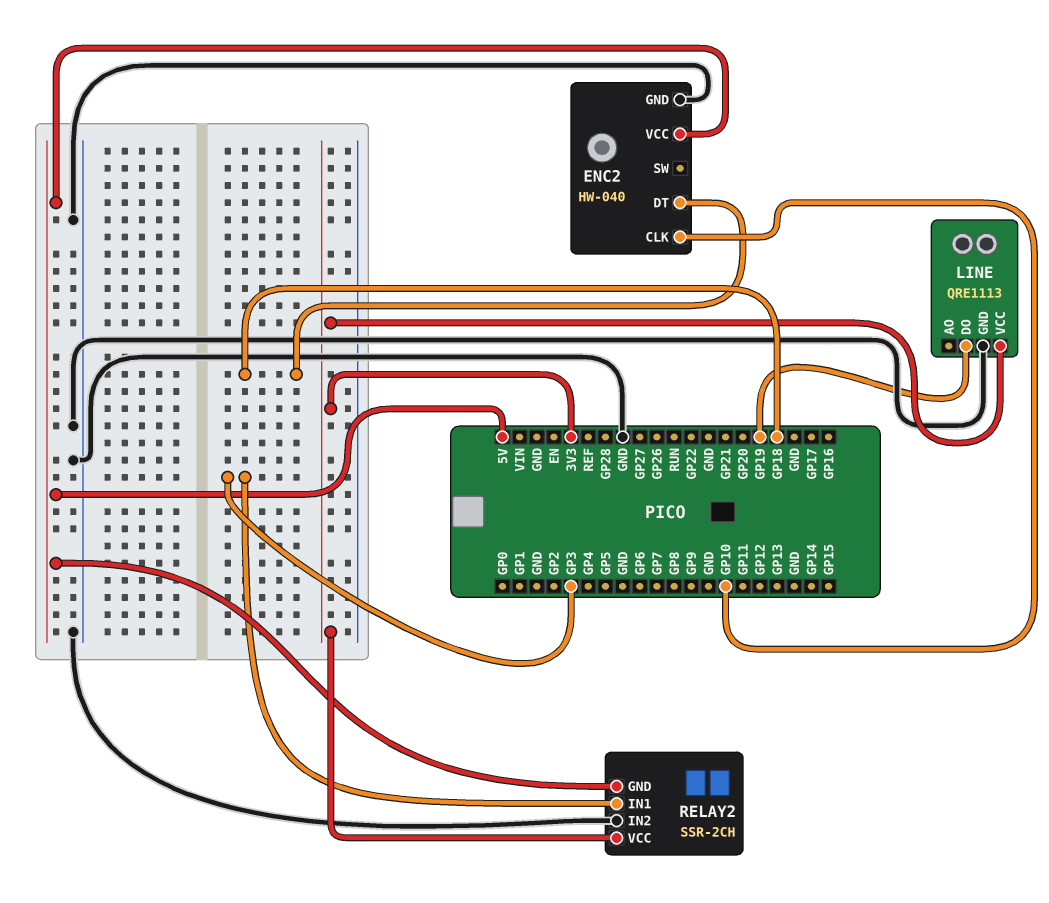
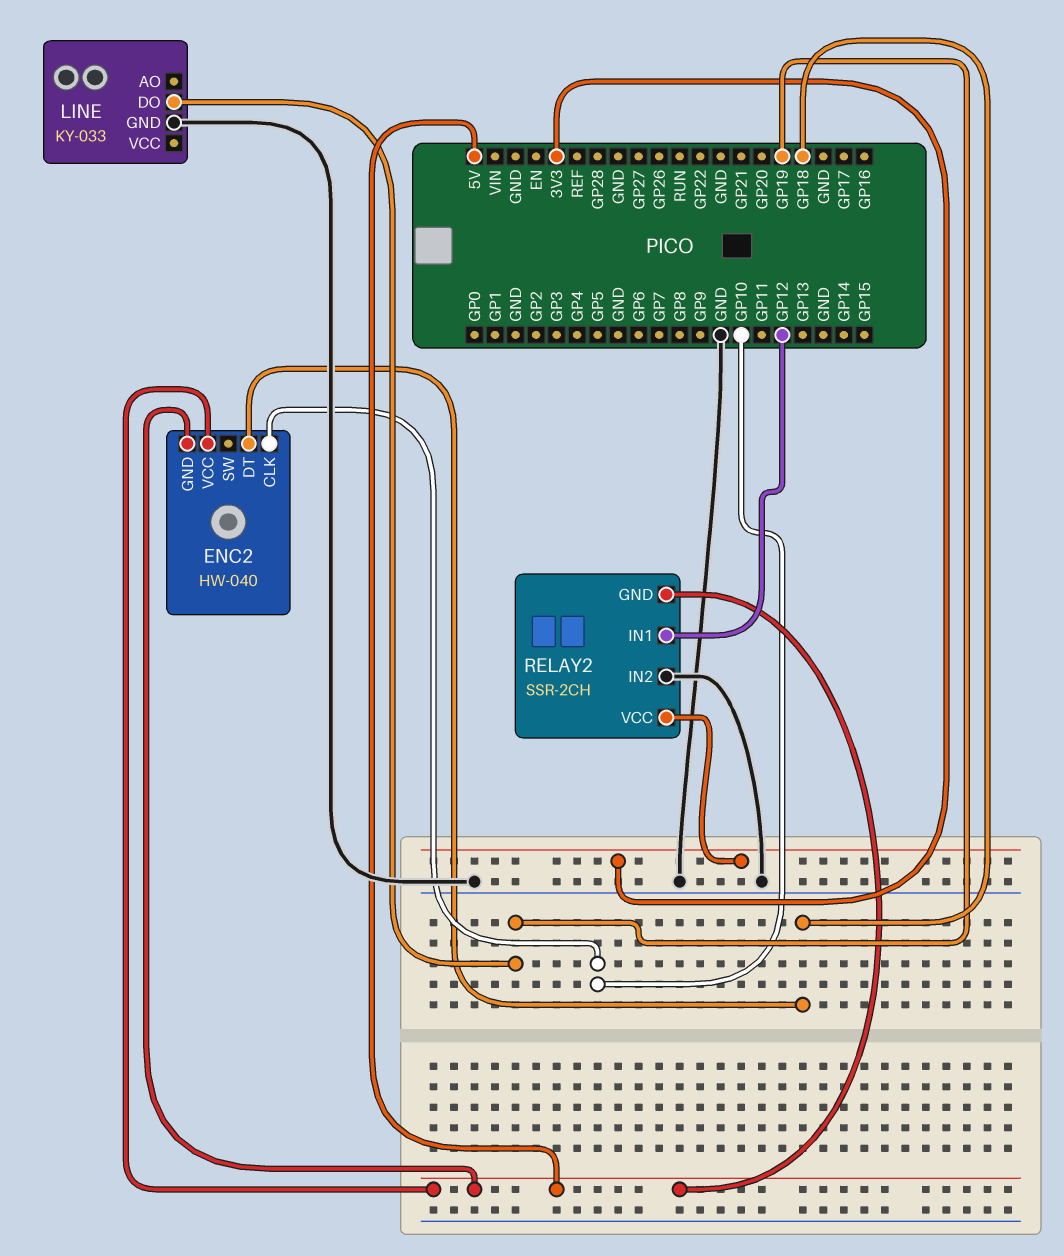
ENC2 pin GND: GND -> 5V
LINE: QRE1113 -> KY-033
LINE pin VCC: 3V3 -> none
RELAY2 pin IN1: GP3 -> GP12

